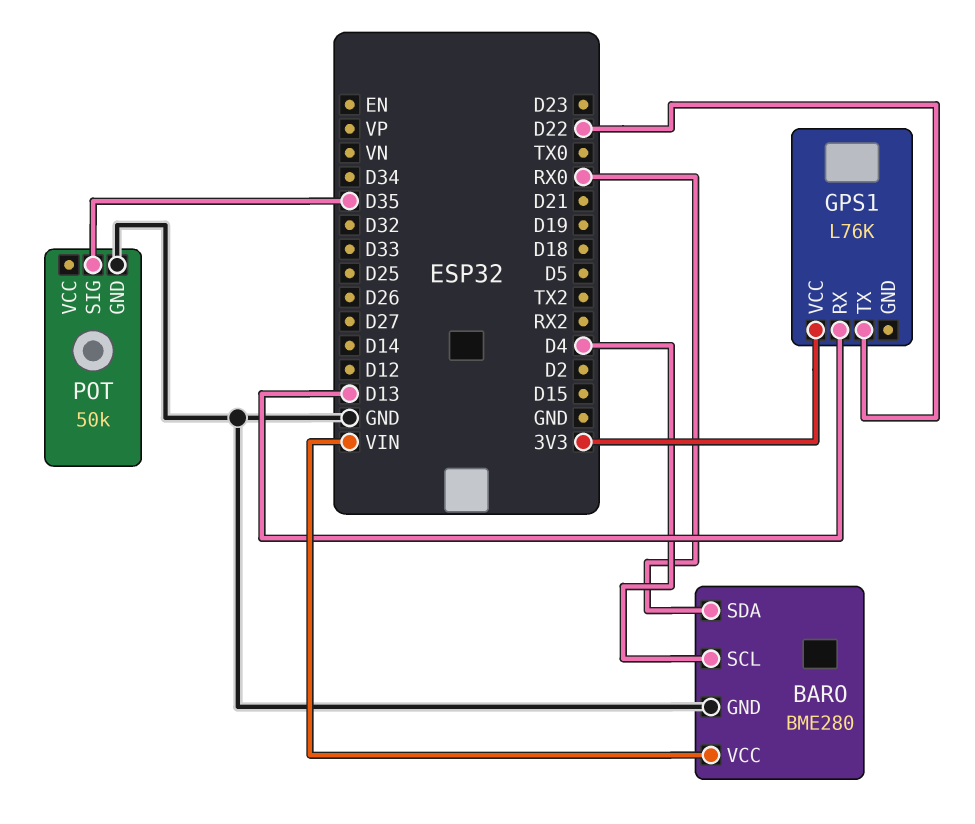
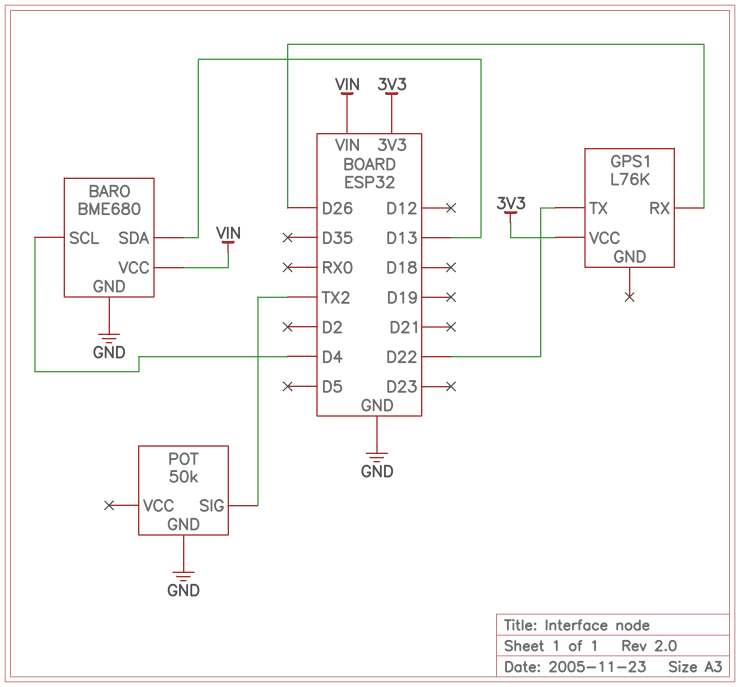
BARO: BME280 -> BME680
BARO pin SDA: RX0 -> D13
GPS1 pin RX: D13 -> D26
POT pin SIG: D35 -> TX2

